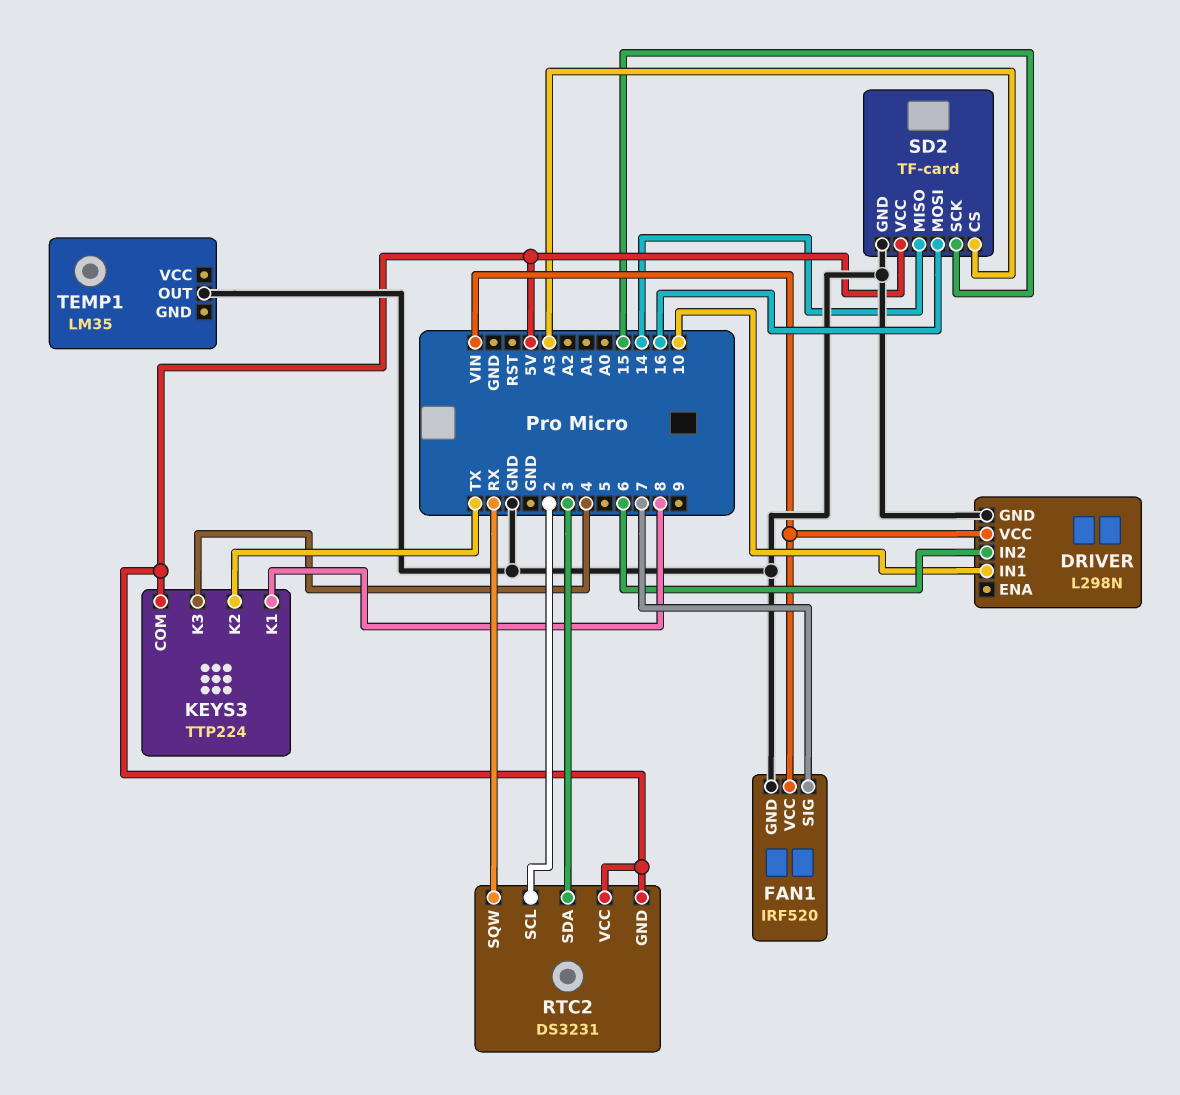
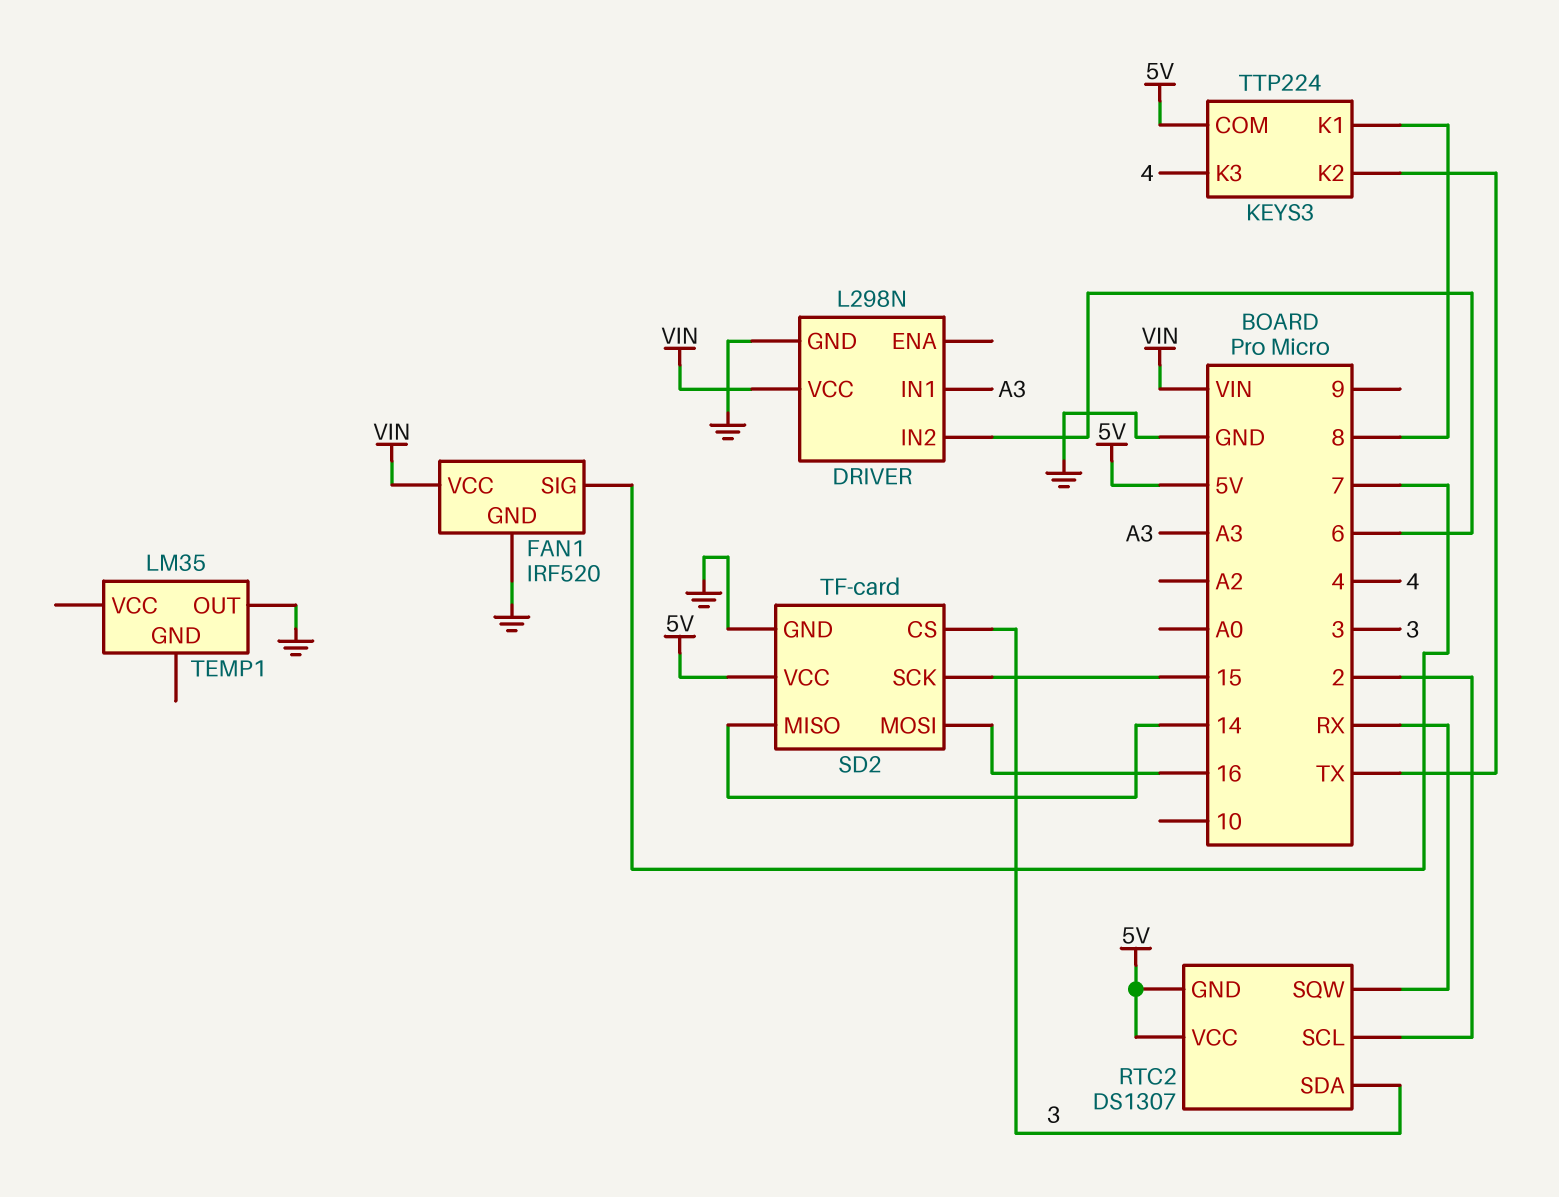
DRIVER pin IN1: 10 -> A3
RTC2: DS3231 -> DS1307
SD2 pin CS: A3 -> 3

